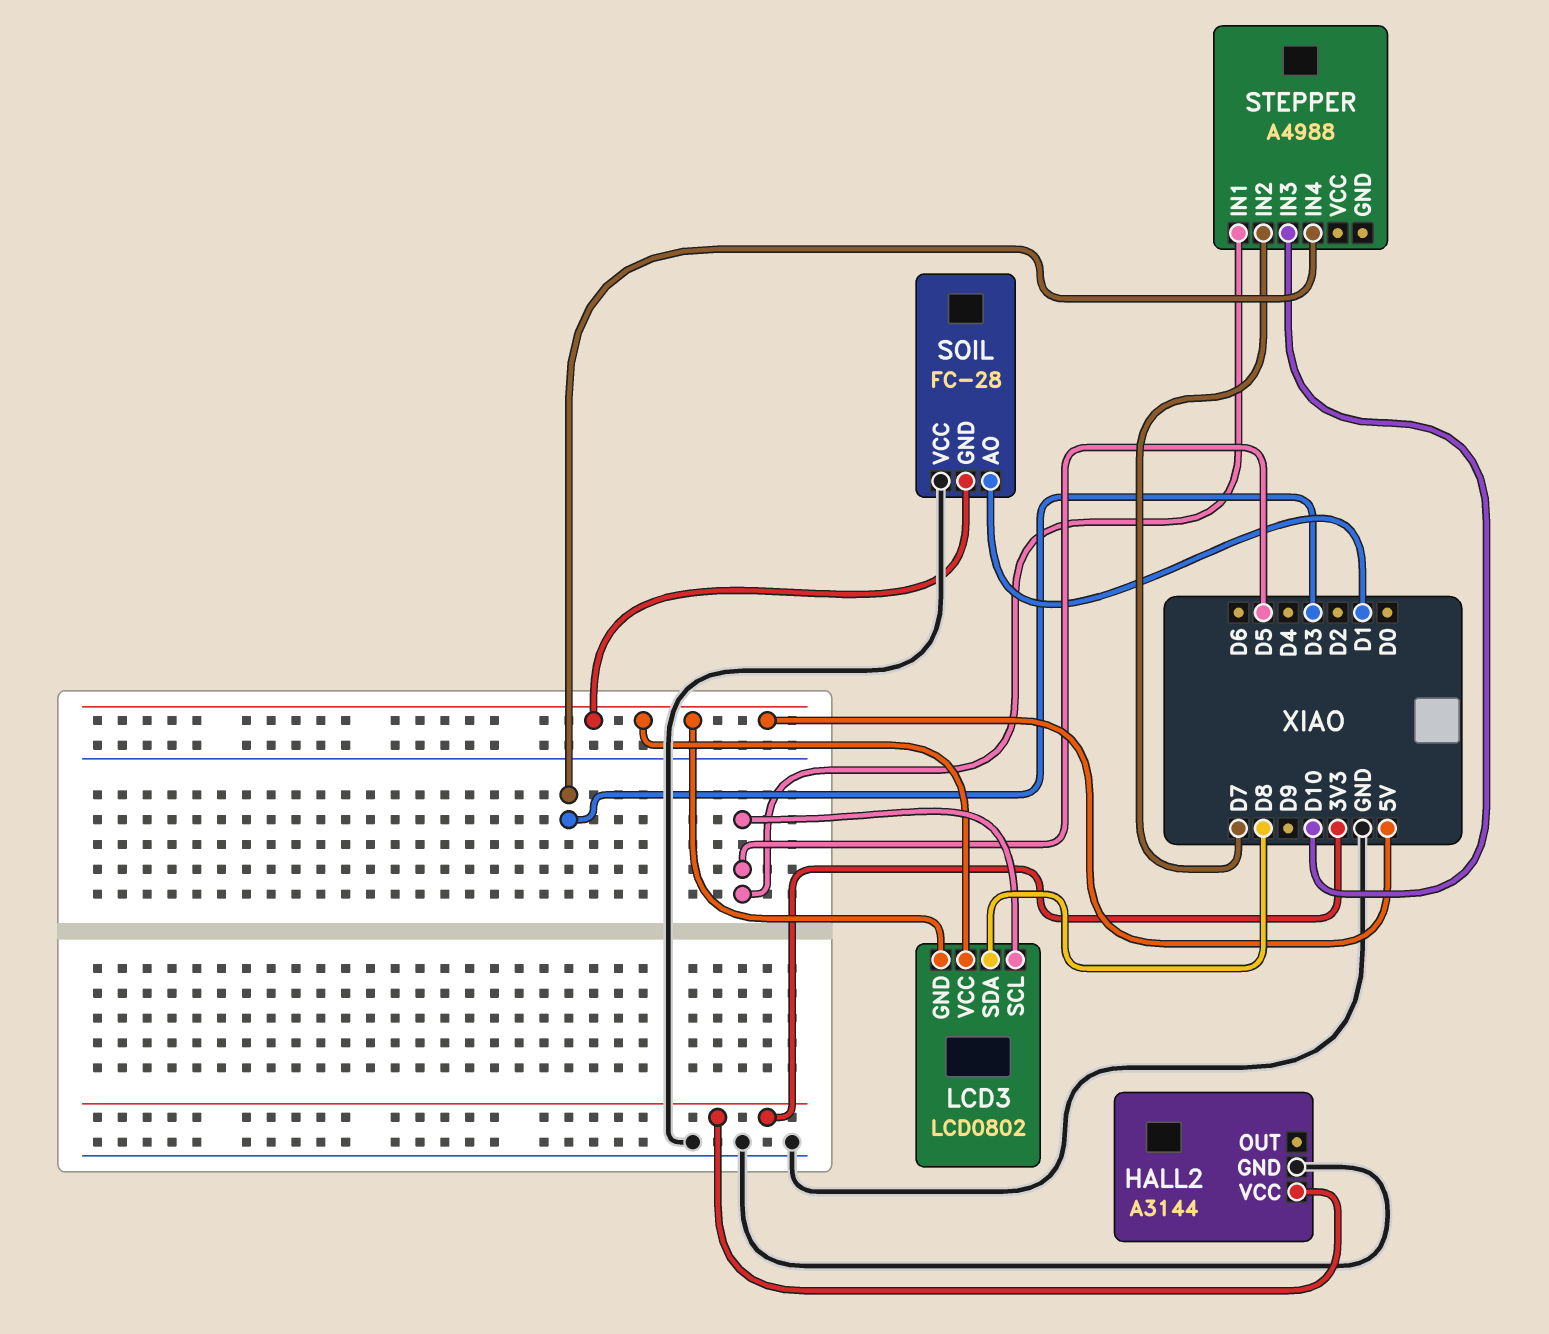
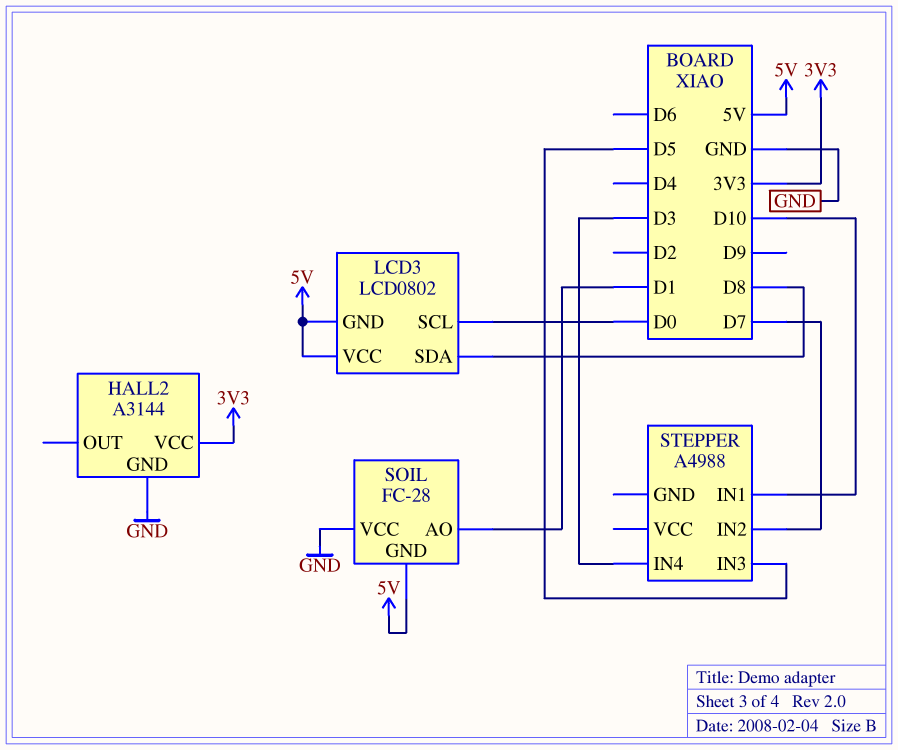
LCD3 pin SCL: D5 -> D0
STEPPER pin IN1: D5 -> D10
STEPPER pin IN3: D10 -> D5

